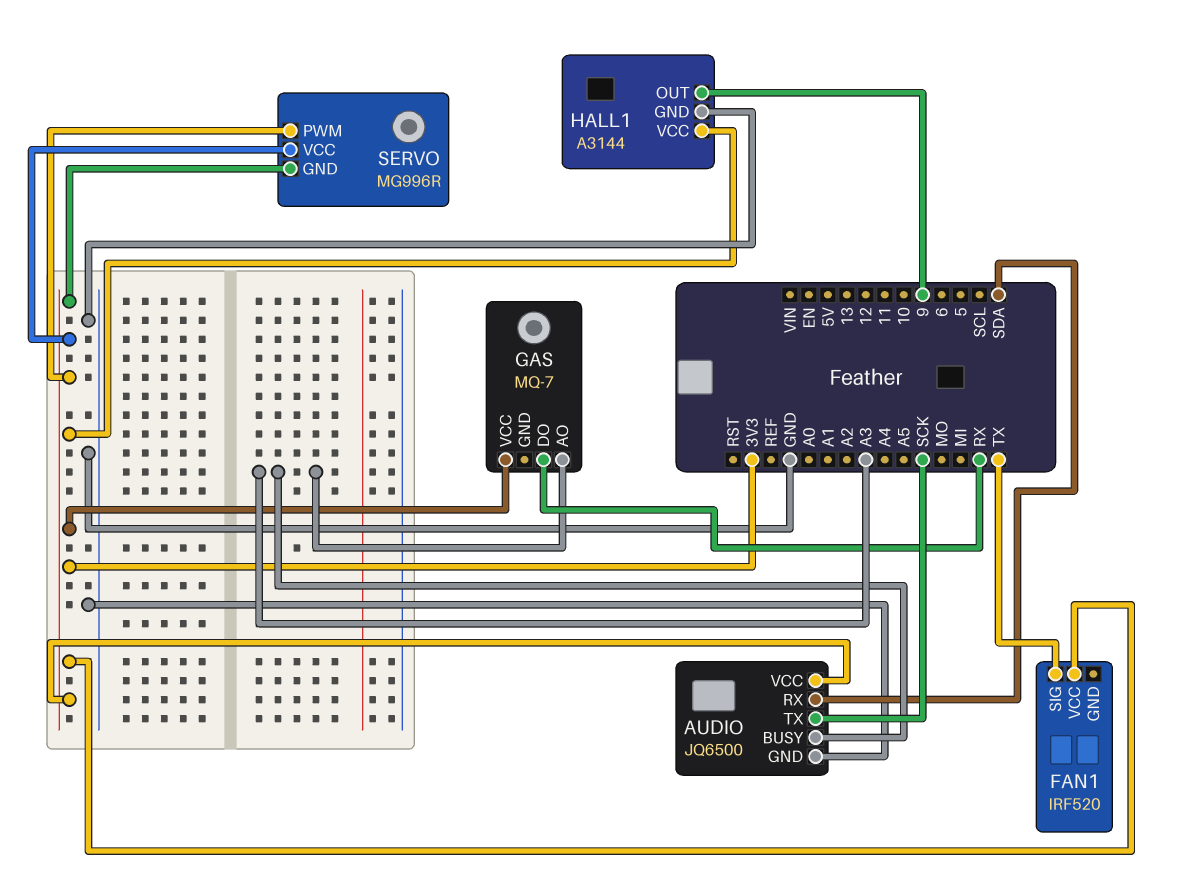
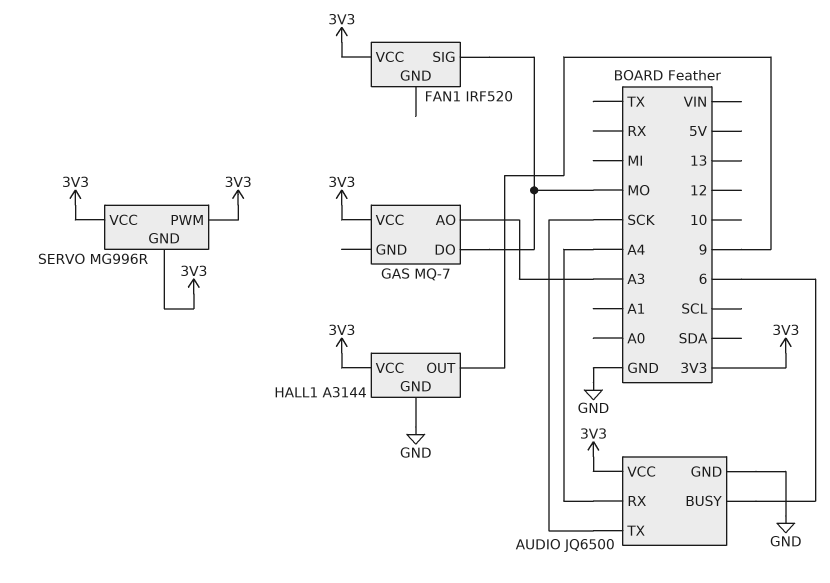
AUDIO pin BUSY: A3 -> 6
AUDIO pin RX: SDA -> A4
FAN1 pin SIG: TX -> MO
GAS pin DO: RX -> MO

